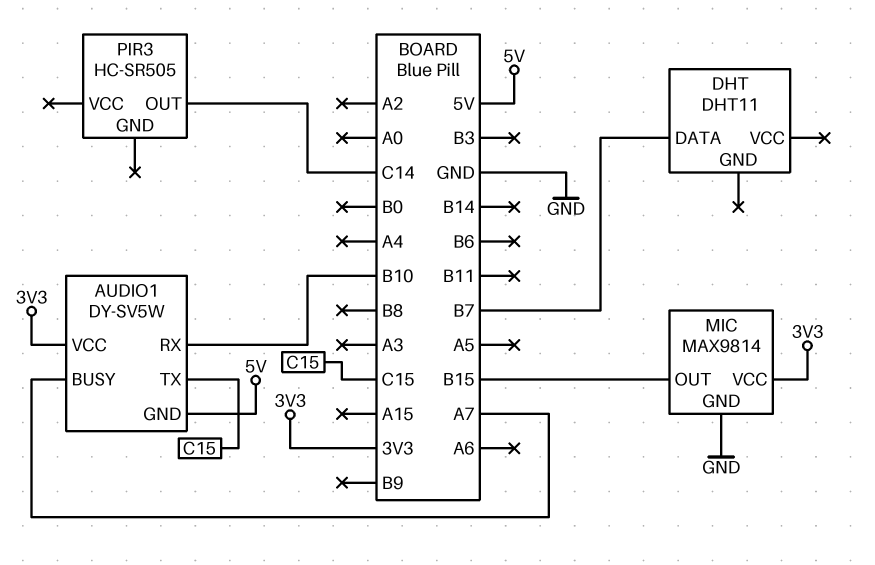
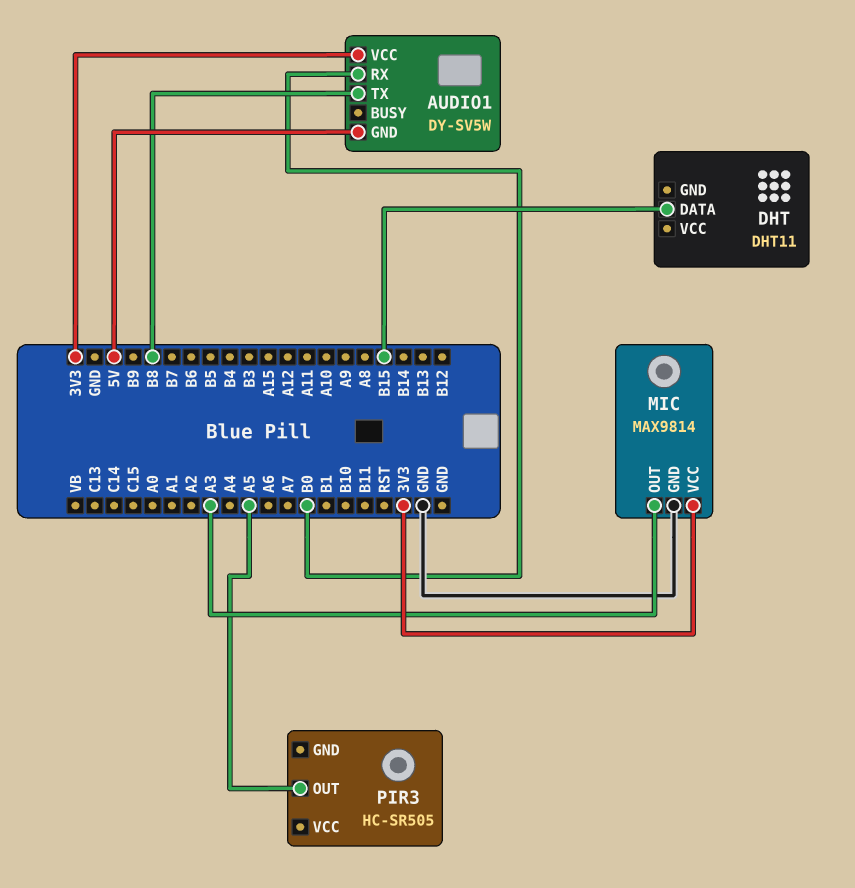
AUDIO1 pin BUSY: A7 -> none
AUDIO1 pin RX: B10 -> B0
AUDIO1 pin TX: C15 -> B8
DHT pin DATA: B7 -> B15
MIC pin OUT: B15 -> A3
PIR3 pin OUT: C14 -> A5

